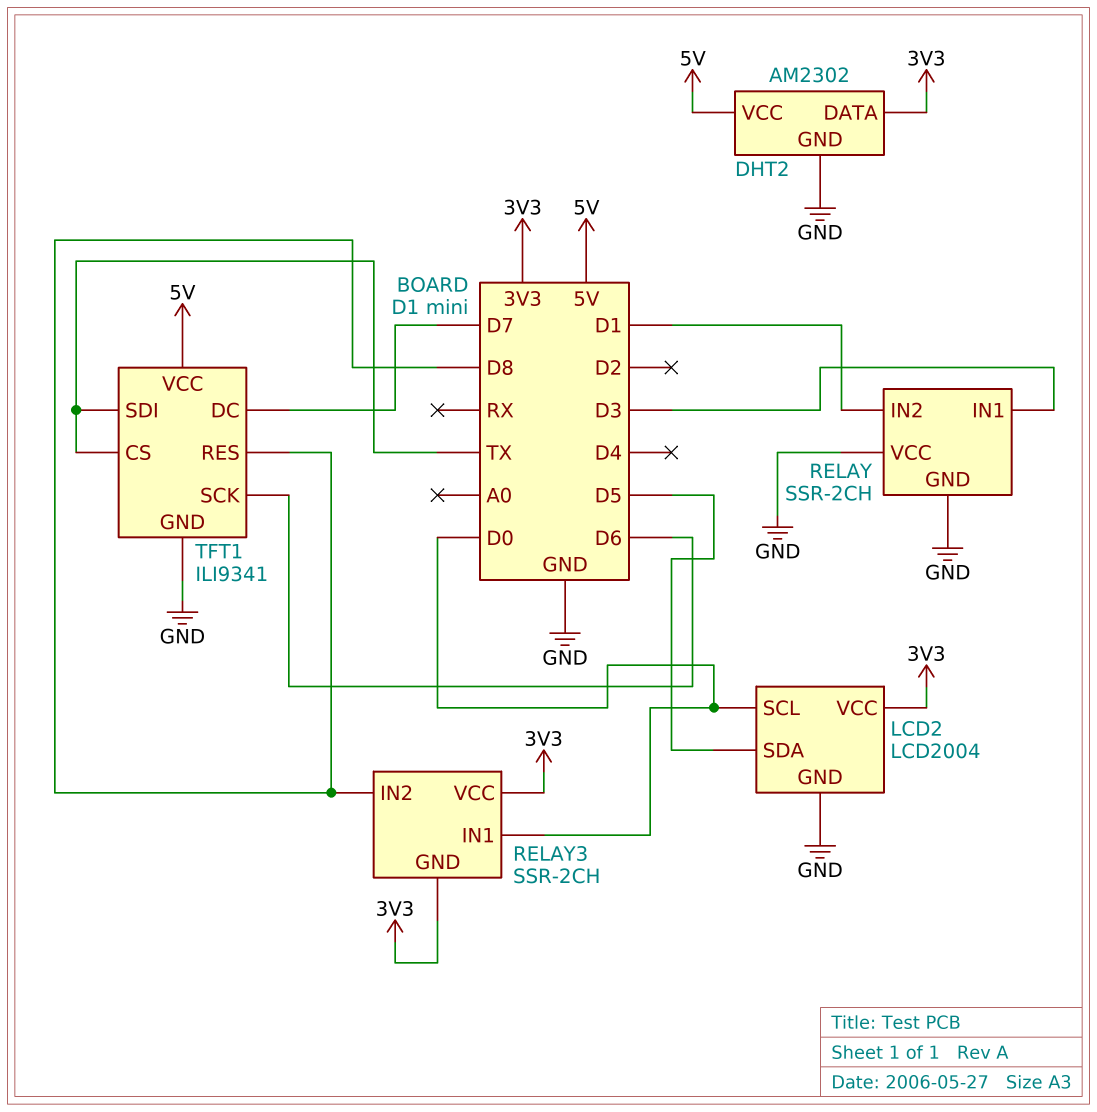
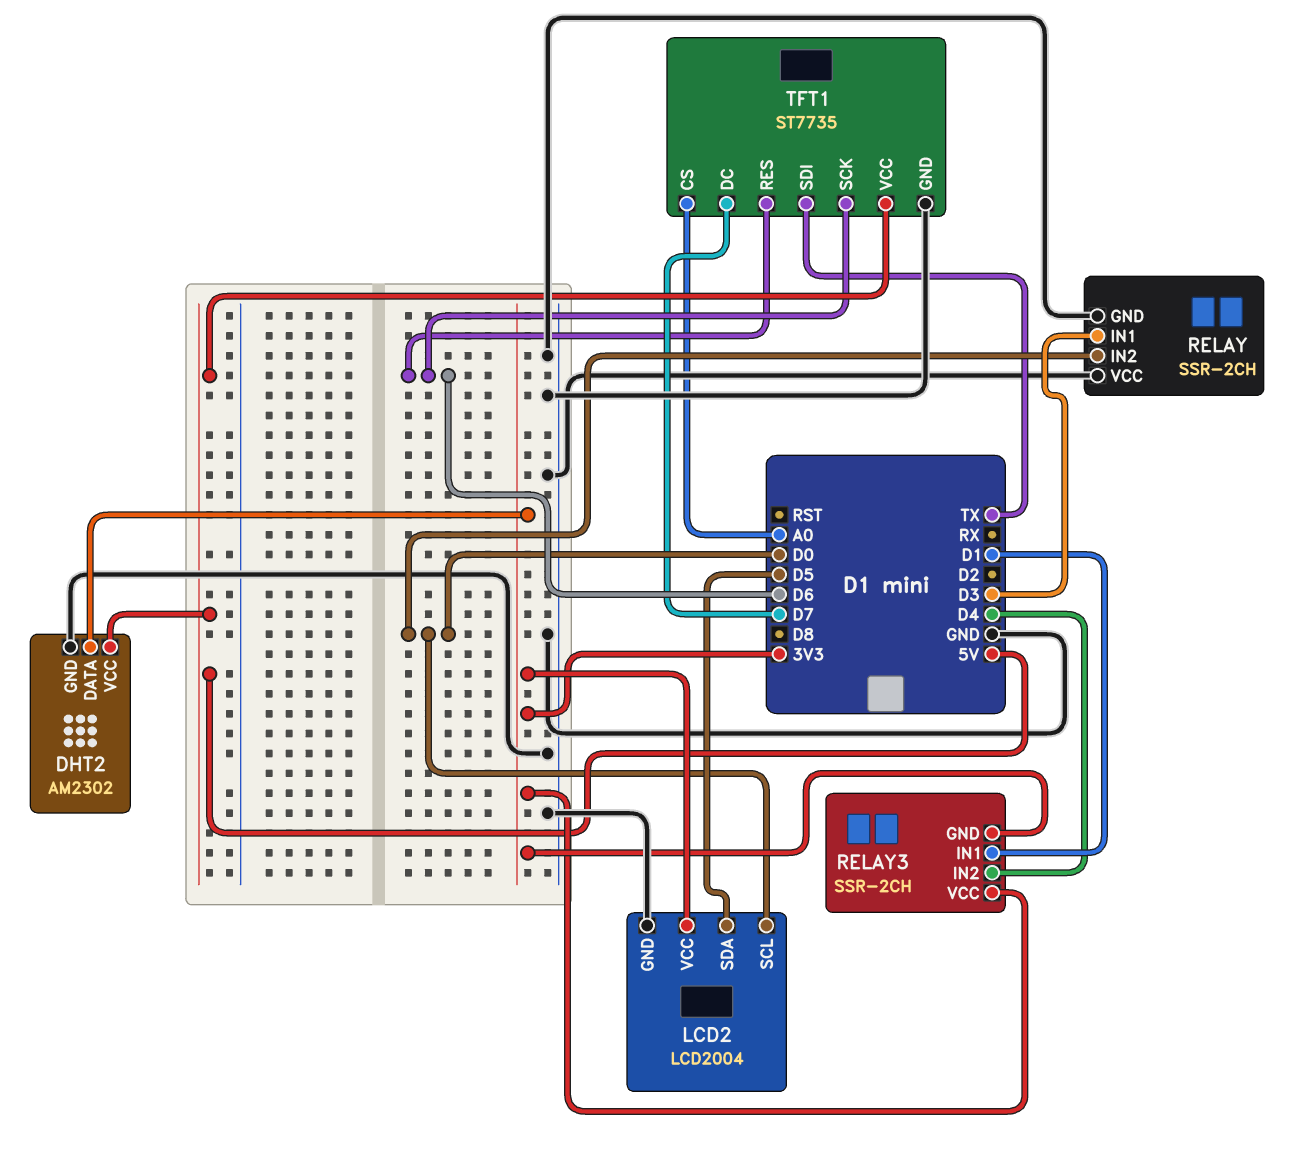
RELAY pin IN2: D1 -> D0
RELAY3 pin IN1: D0 -> D1
RELAY3 pin IN2: D8 -> D4
TFT1: ILI9341 -> ST7735
TFT1 pin CS: TX -> A0
TFT1 pin RES: D8 -> D6

